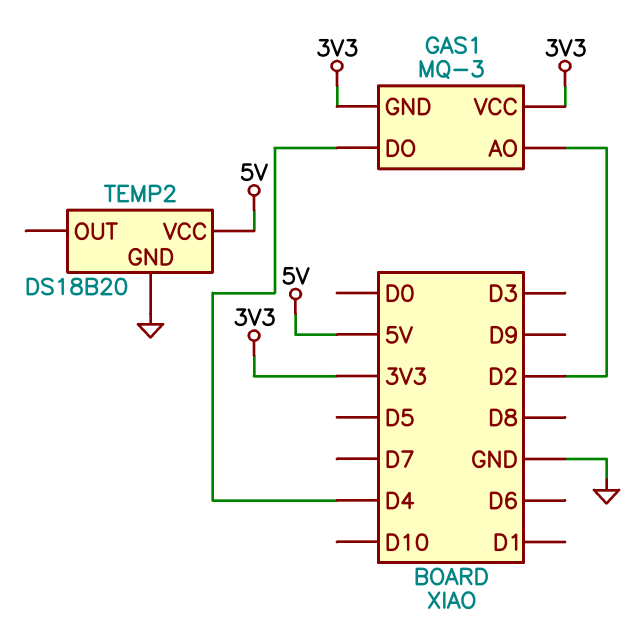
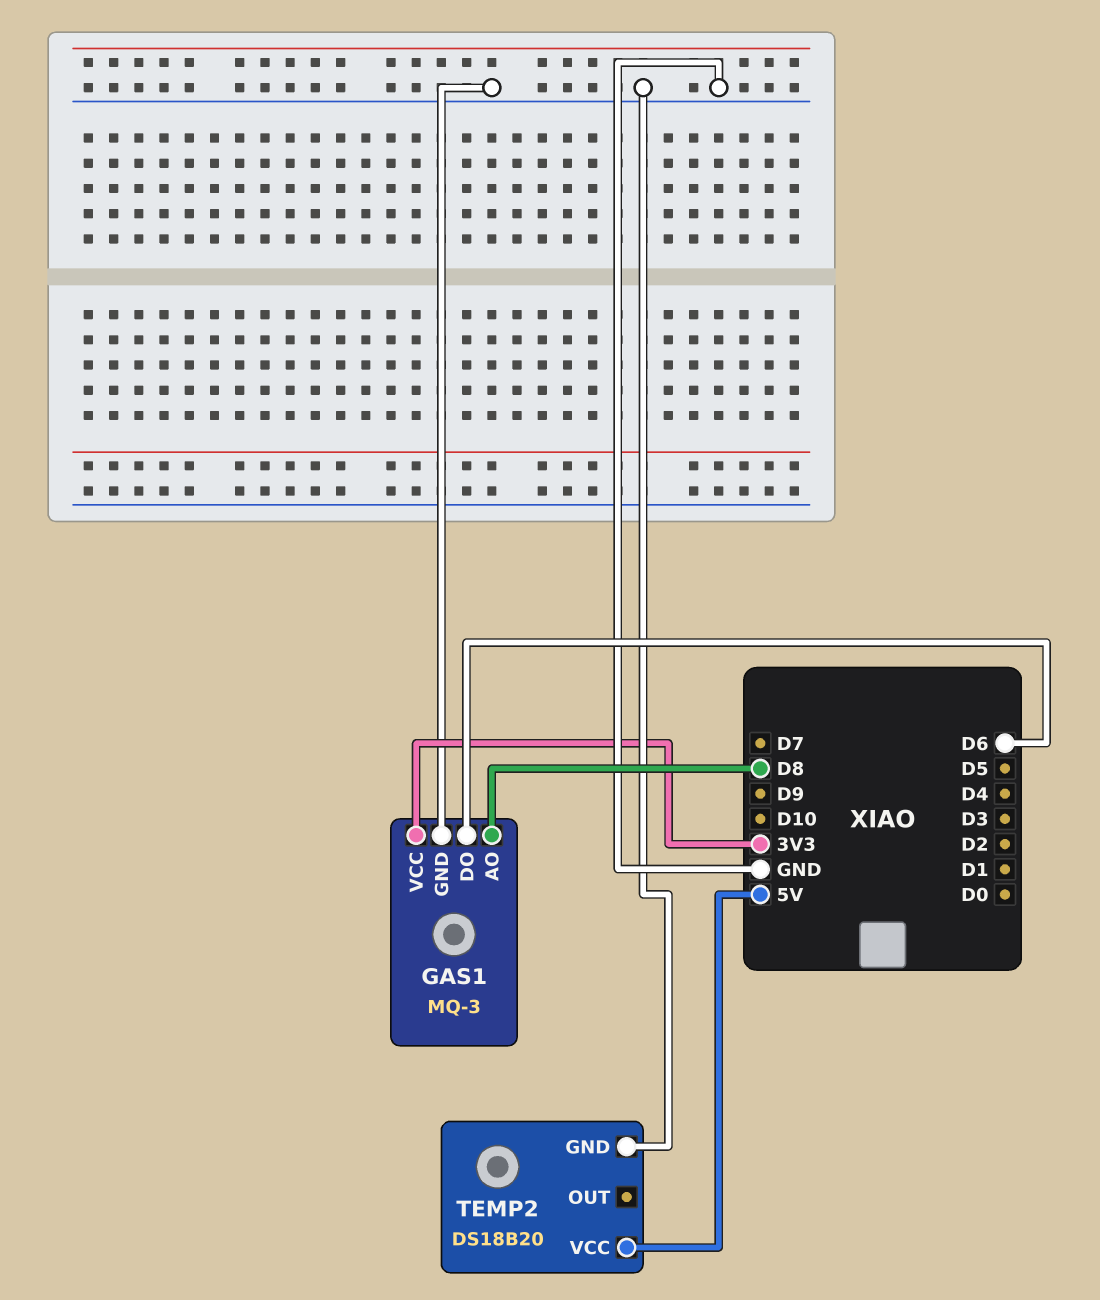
GAS1 pin AO: D2 -> D8
GAS1 pin DO: D4 -> D6
GAS1 pin GND: 3V3 -> GND

